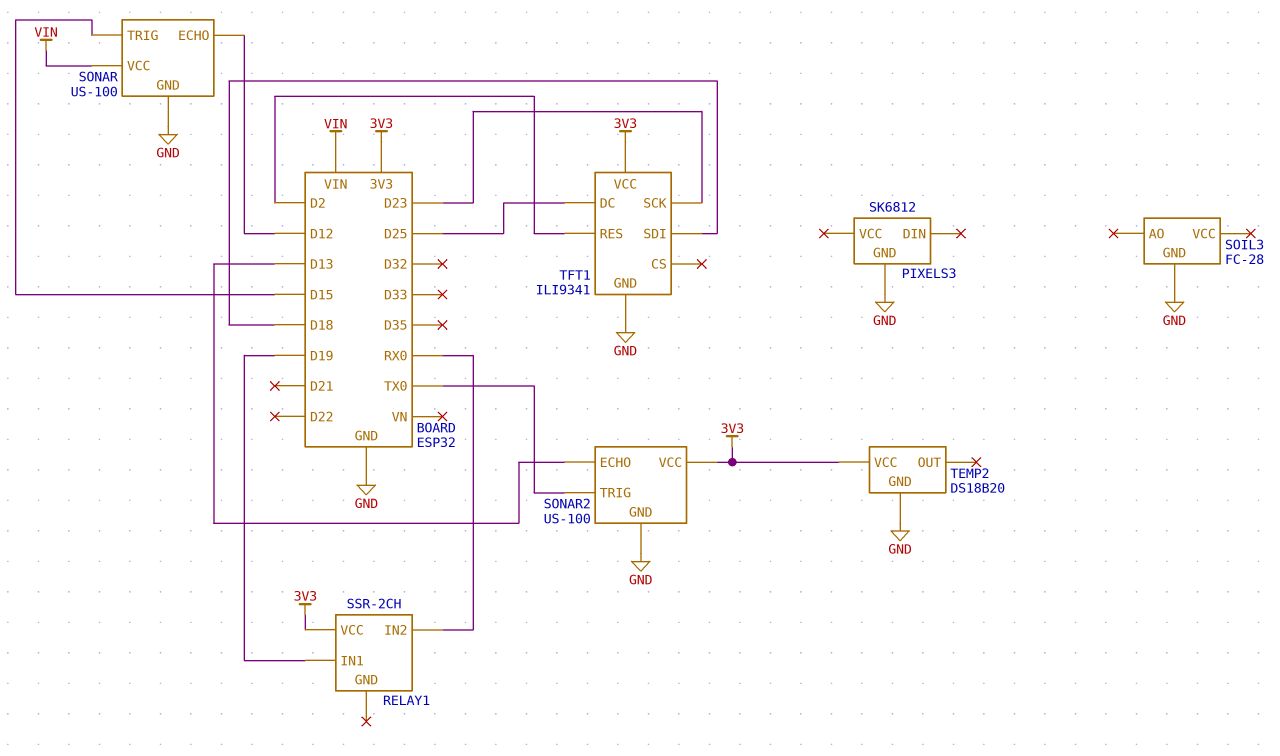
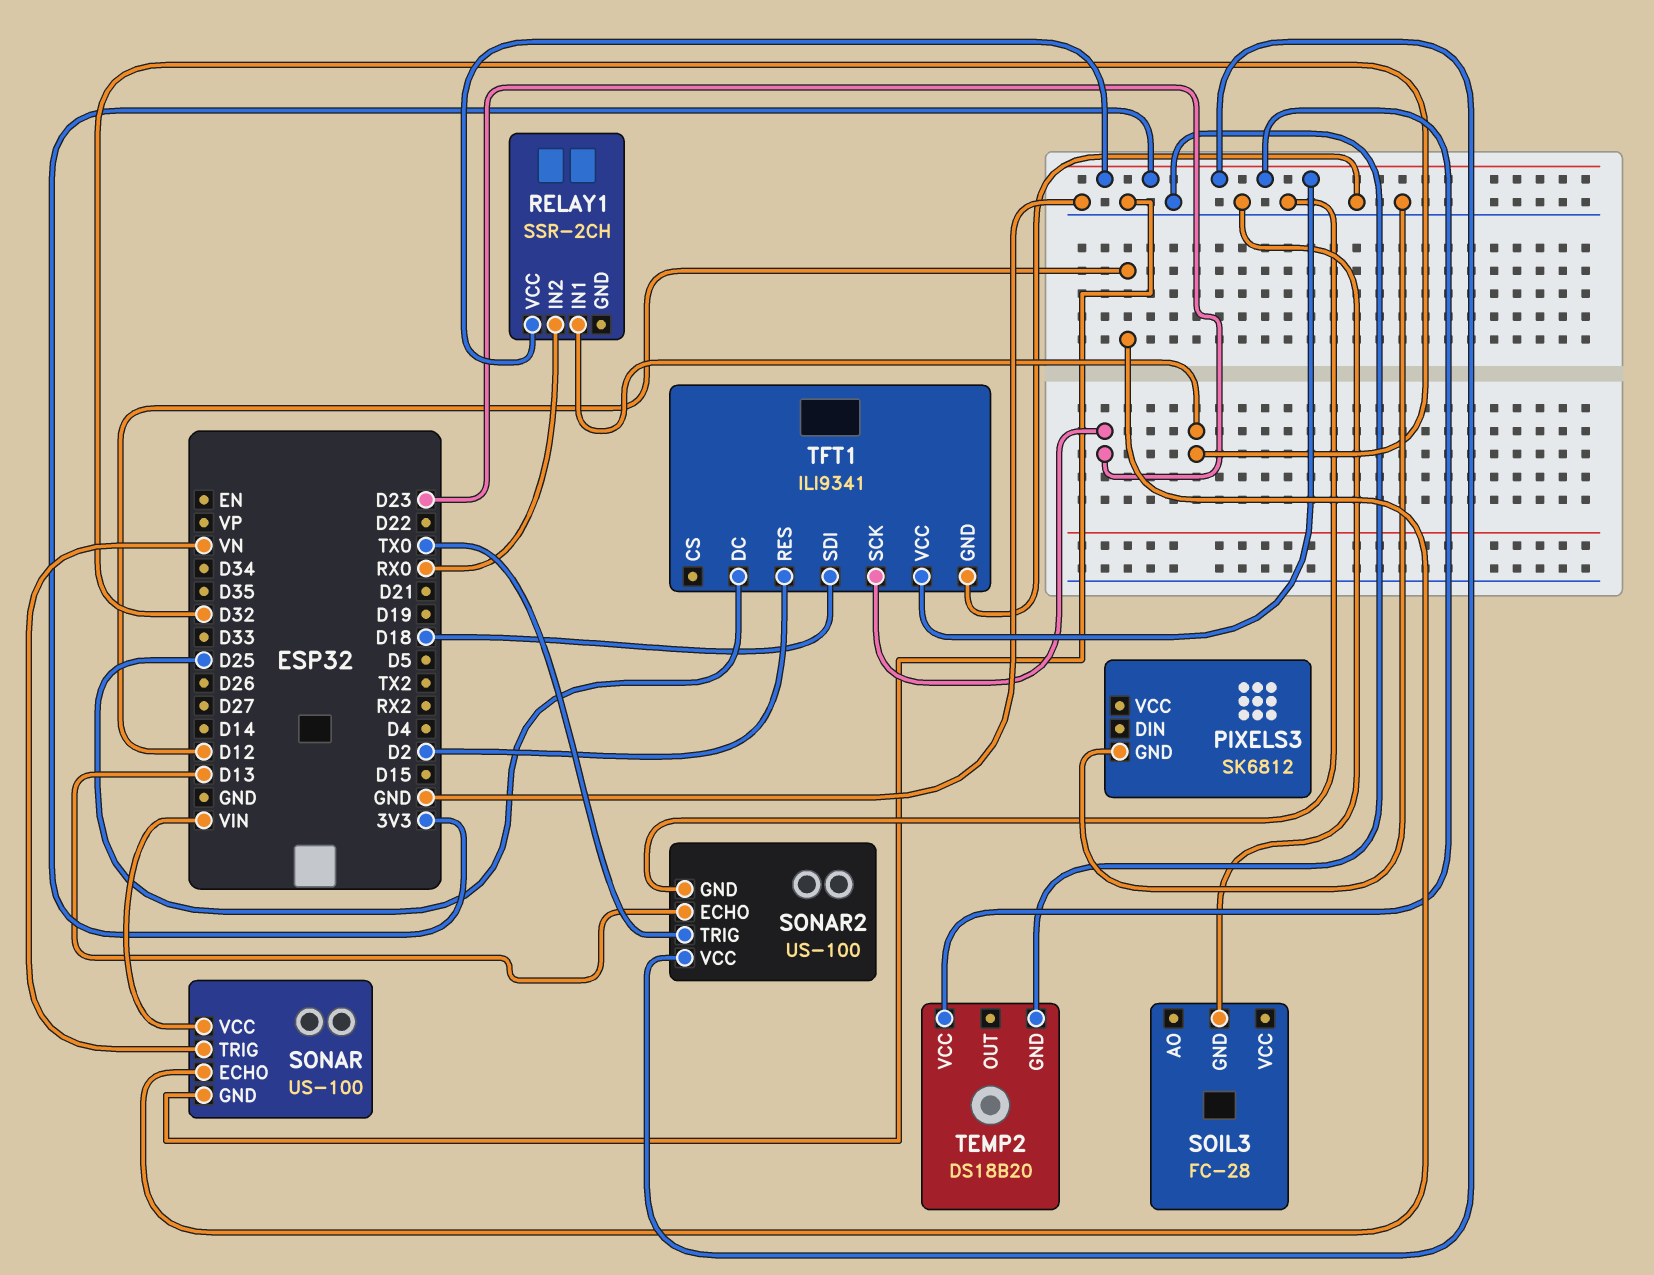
RELAY1 pin IN1: D19 -> D32
SONAR pin TRIG: D15 -> VN

